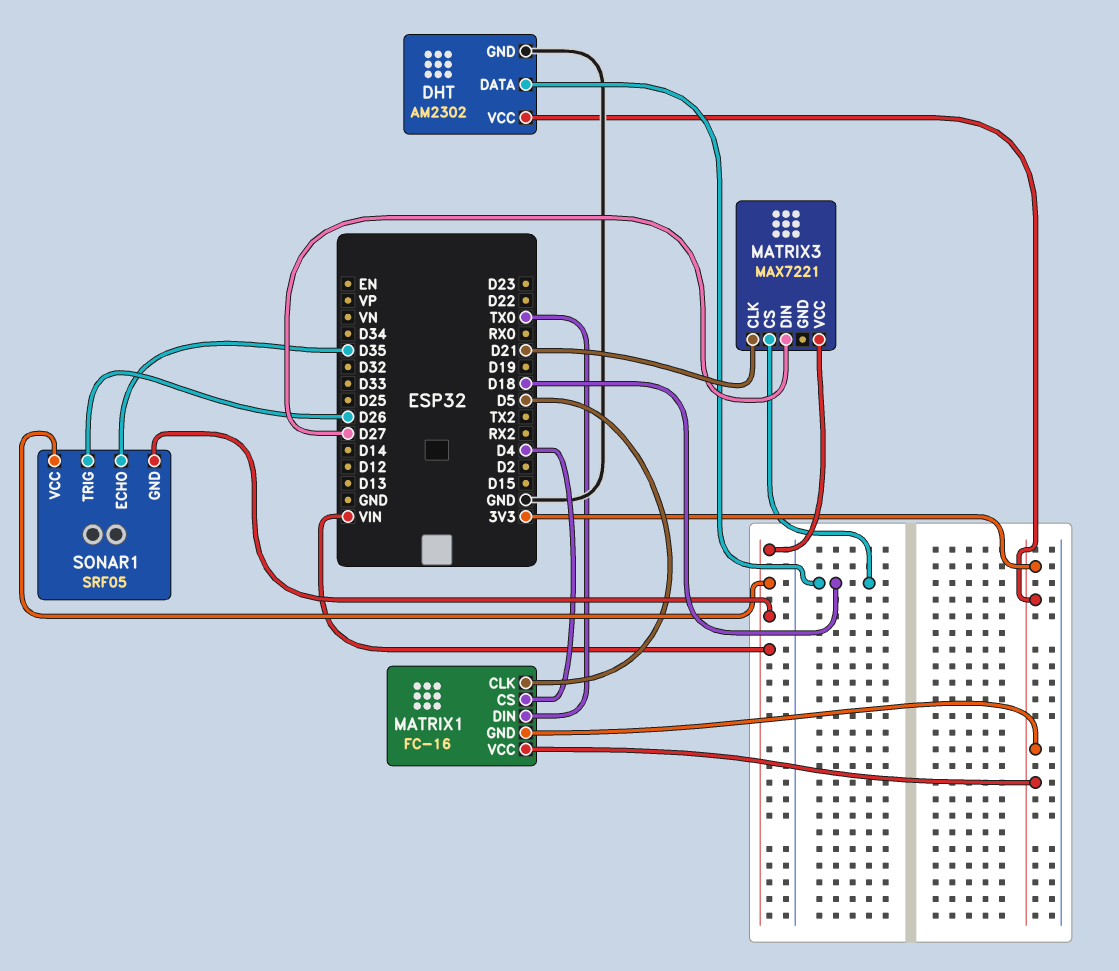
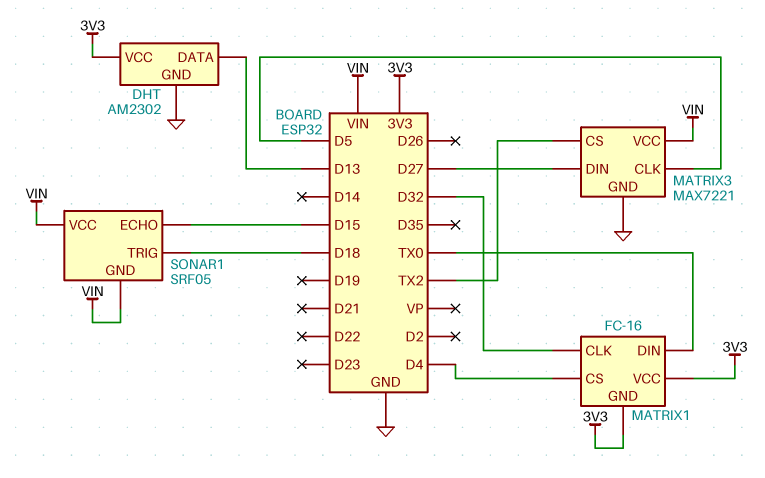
DHT pin DATA: D18 -> D13
MATRIX1 pin CLK: D5 -> D32
MATRIX3 pin CLK: D21 -> D5
MATRIX3 pin CS: D18 -> TX2
MATRIX3 pin GND: none -> GND
SONAR1 pin ECHO: D35 -> D15
SONAR1 pin TRIG: D26 -> D18

